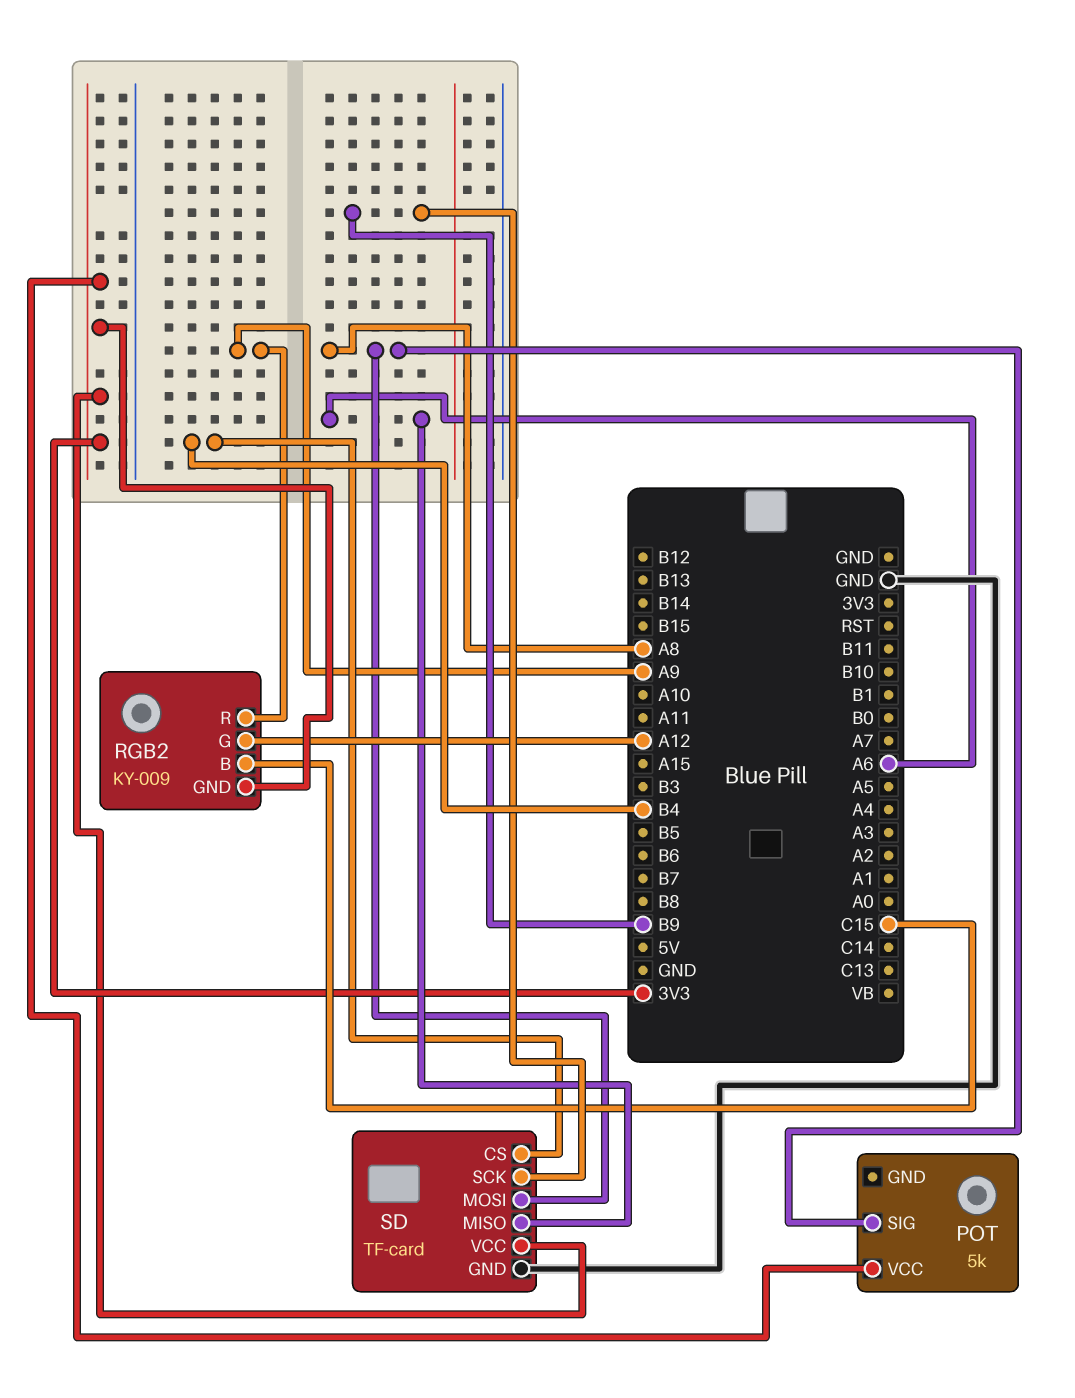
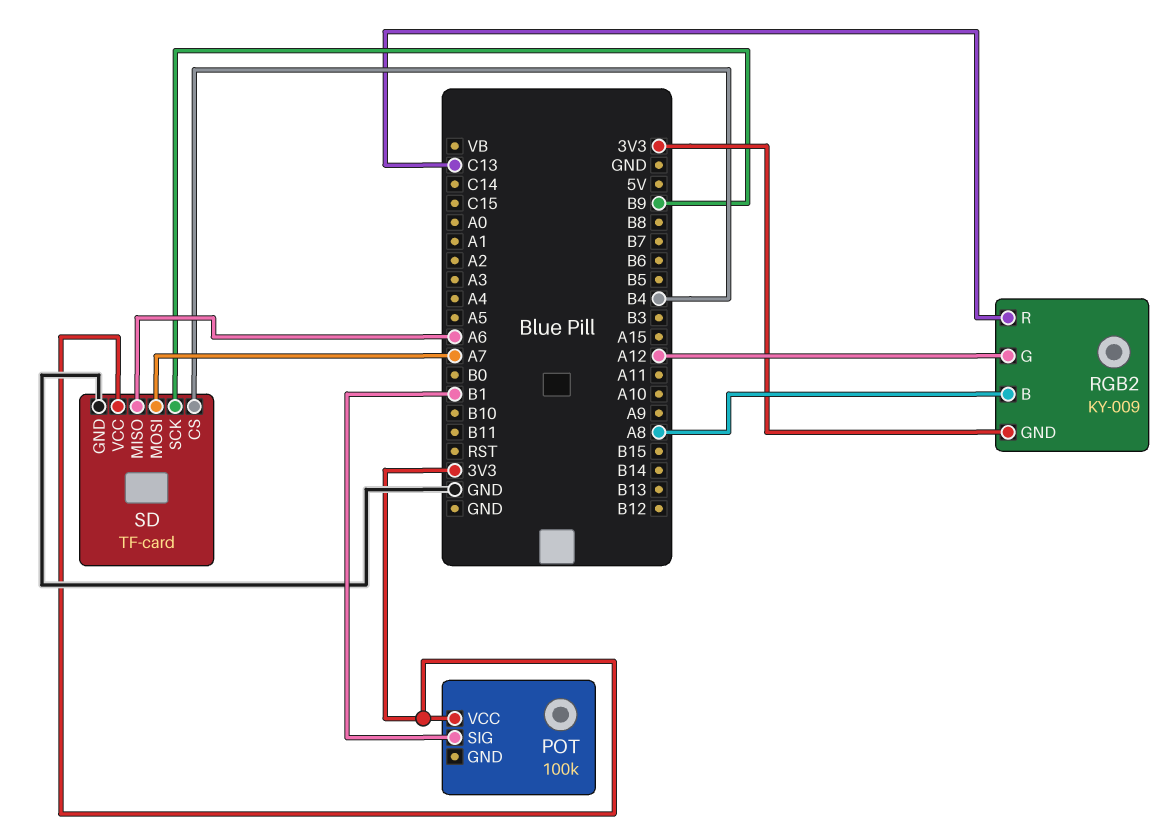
POT: 5k -> 100k
POT pin SIG: A8 -> B1
RGB2 pin B: C15 -> A8
RGB2 pin R: A9 -> C13
SD pin MOSI: A8 -> A7

